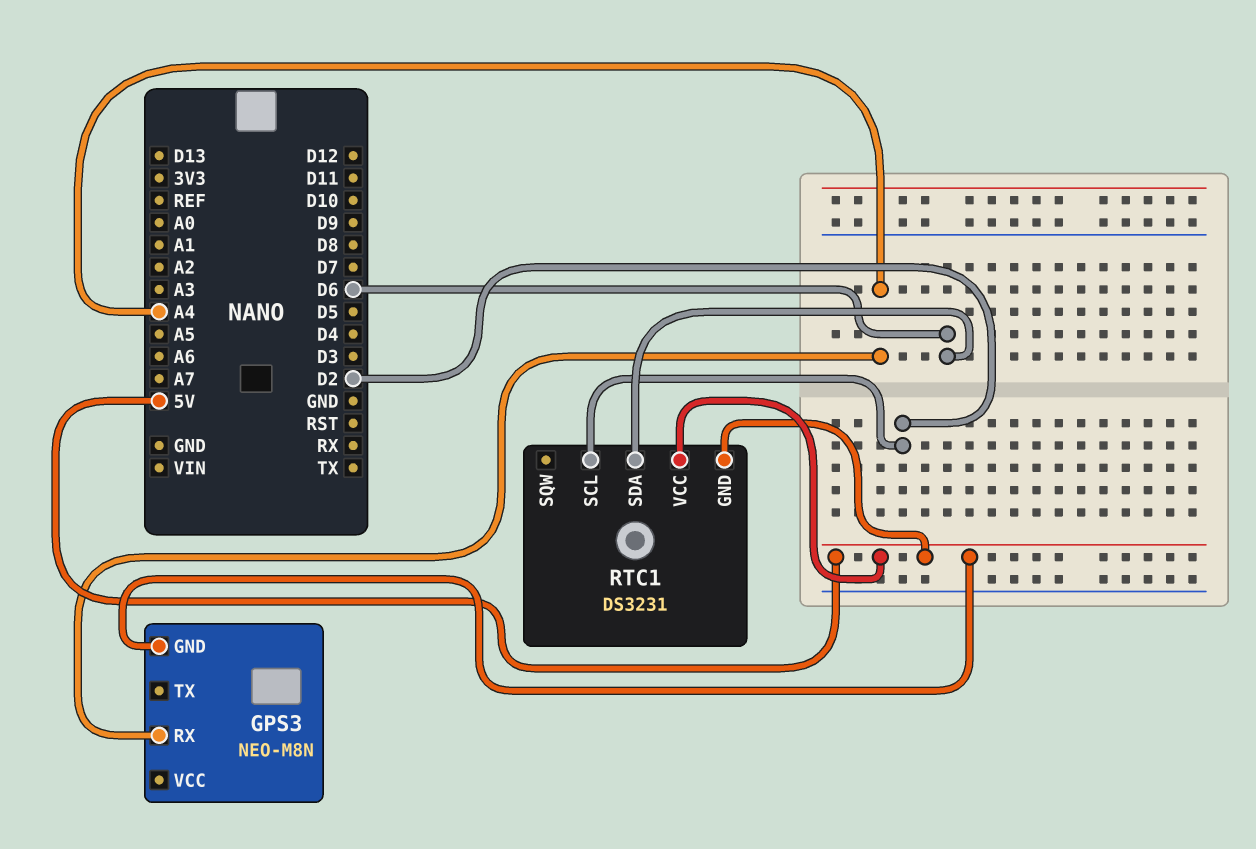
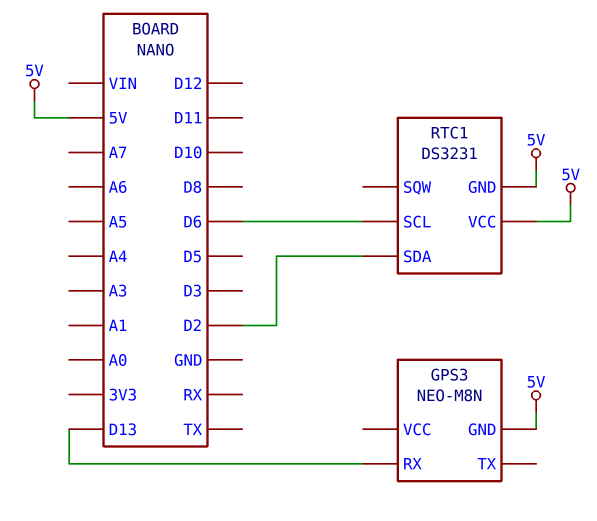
GPS3 pin RX: A4 -> D13
RTC1 pin SCL: D2 -> D6
RTC1 pin SDA: D6 -> D2

